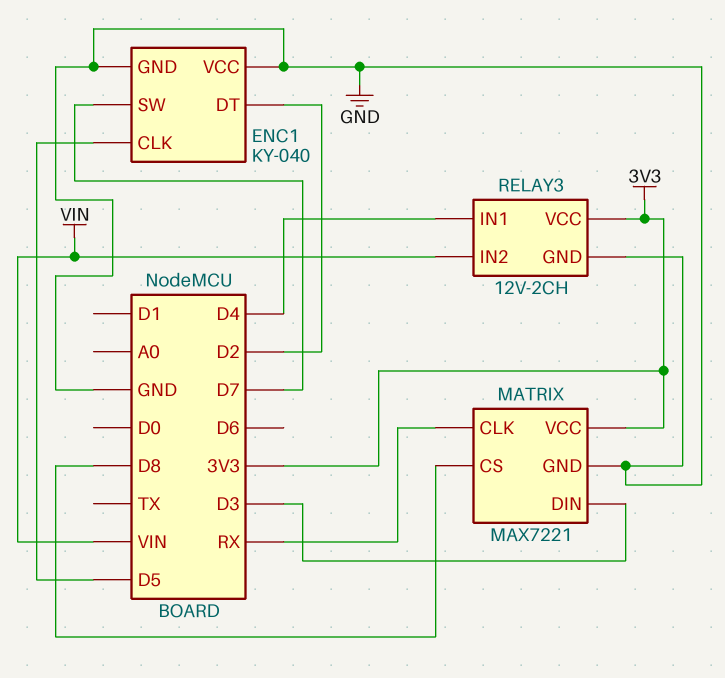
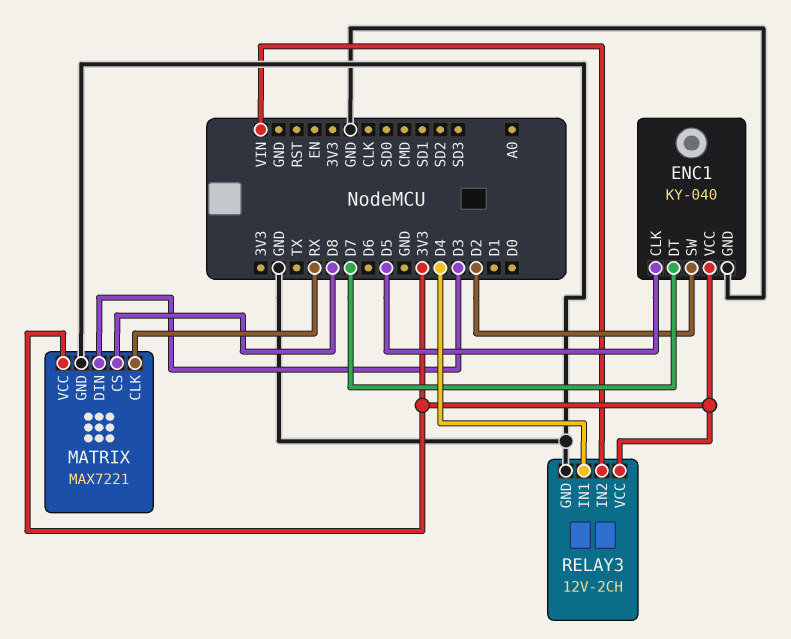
ENC1 pin DT: D2 -> D7
ENC1 pin SW: D7 -> D2
ENC1 pin VCC: GND -> 3V3

